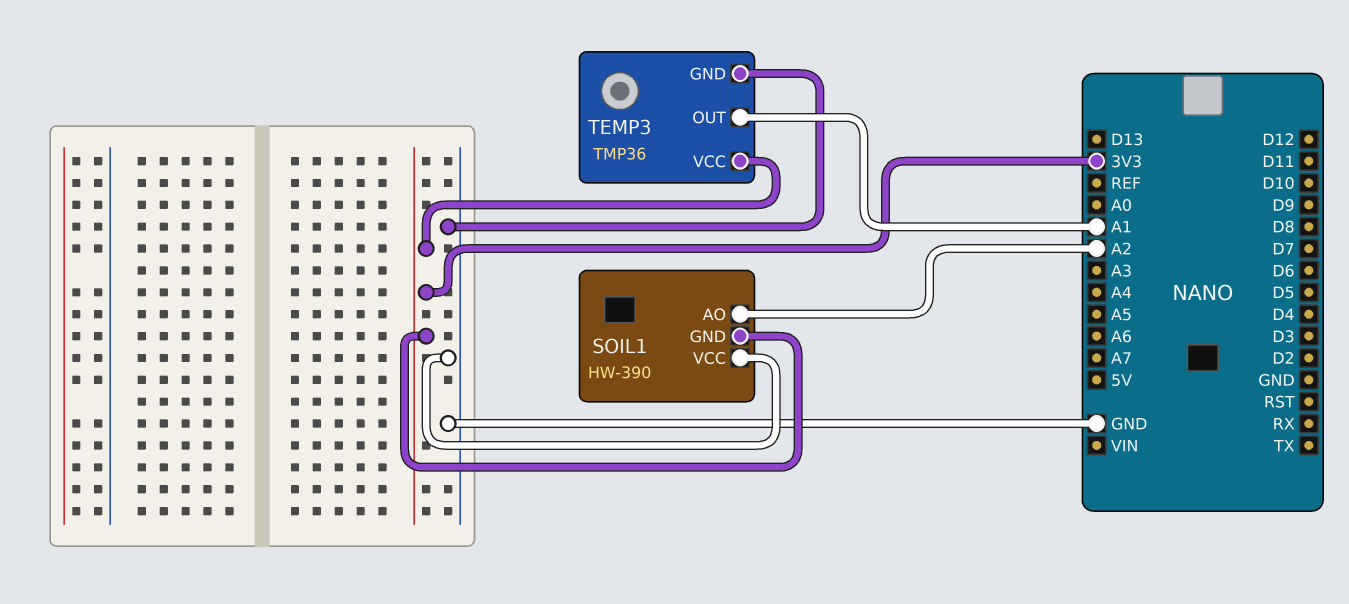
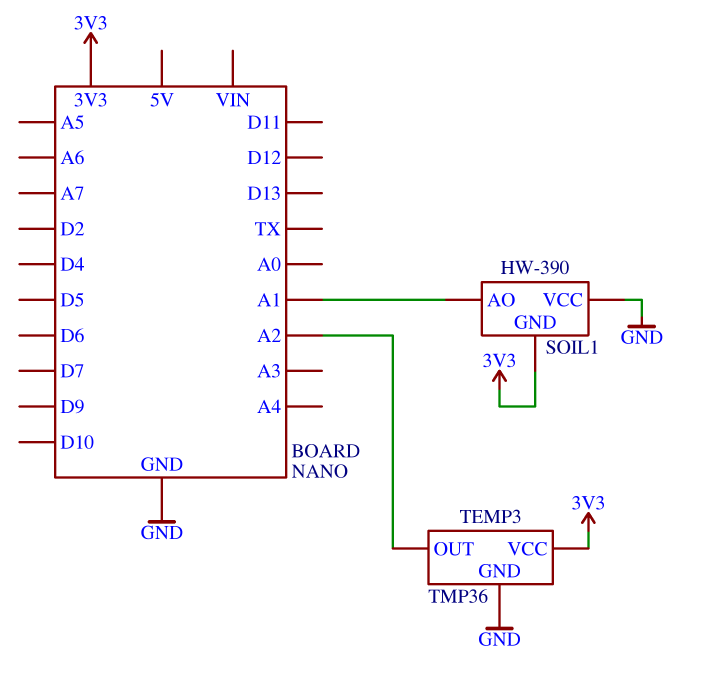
SOIL1 pin AO: A2 -> A1
TEMP3 pin OUT: A1 -> A2

